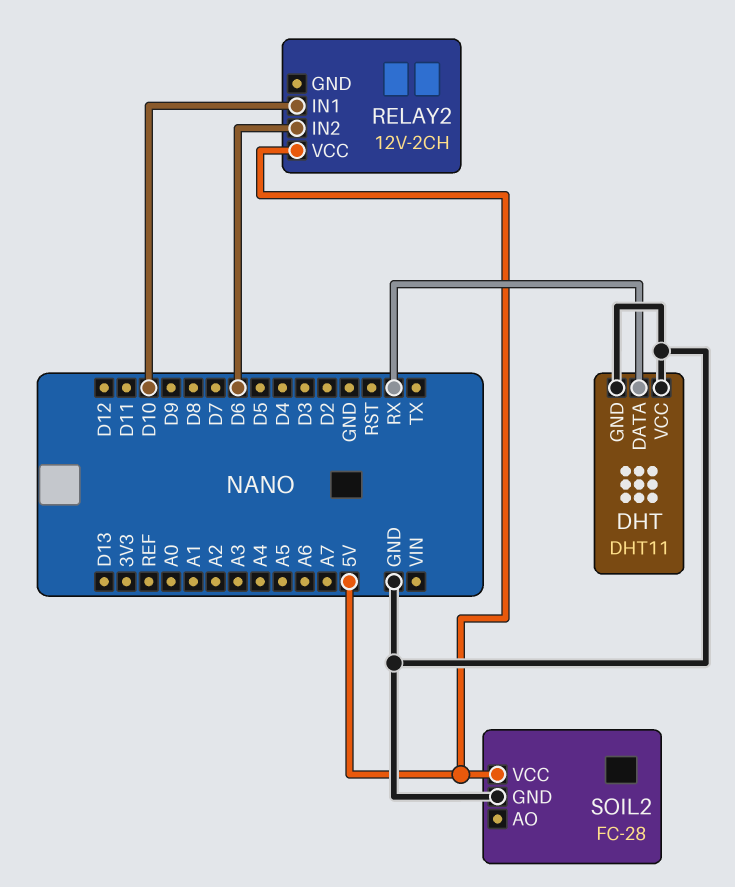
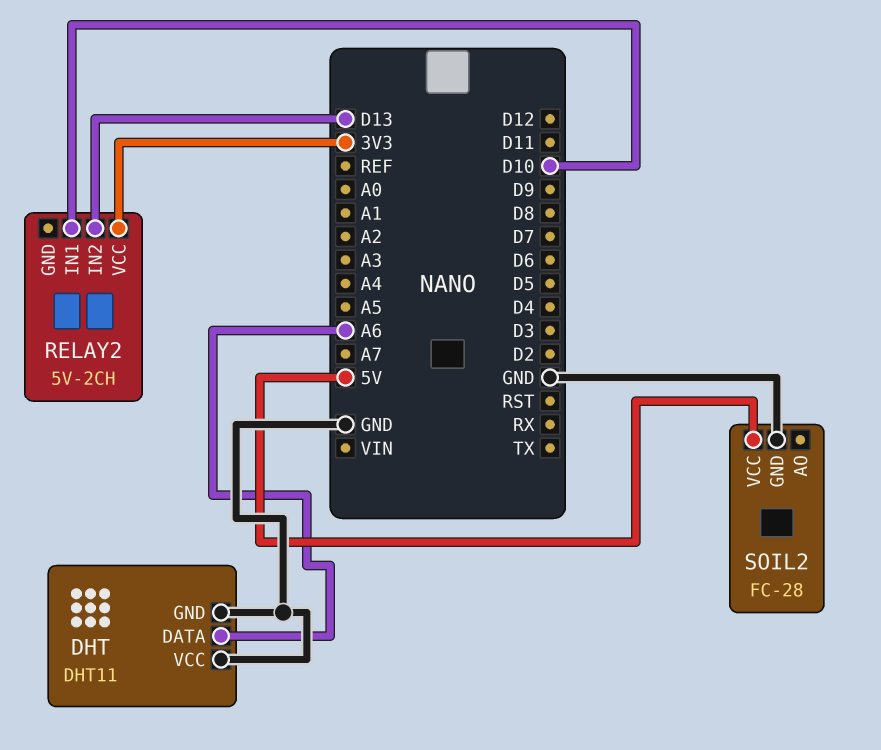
DHT pin DATA: RX -> A6
RELAY2: 12V-2CH -> 5V-2CH
RELAY2 pin IN2: D6 -> D13
RELAY2 pin VCC: 5V -> 3V3

